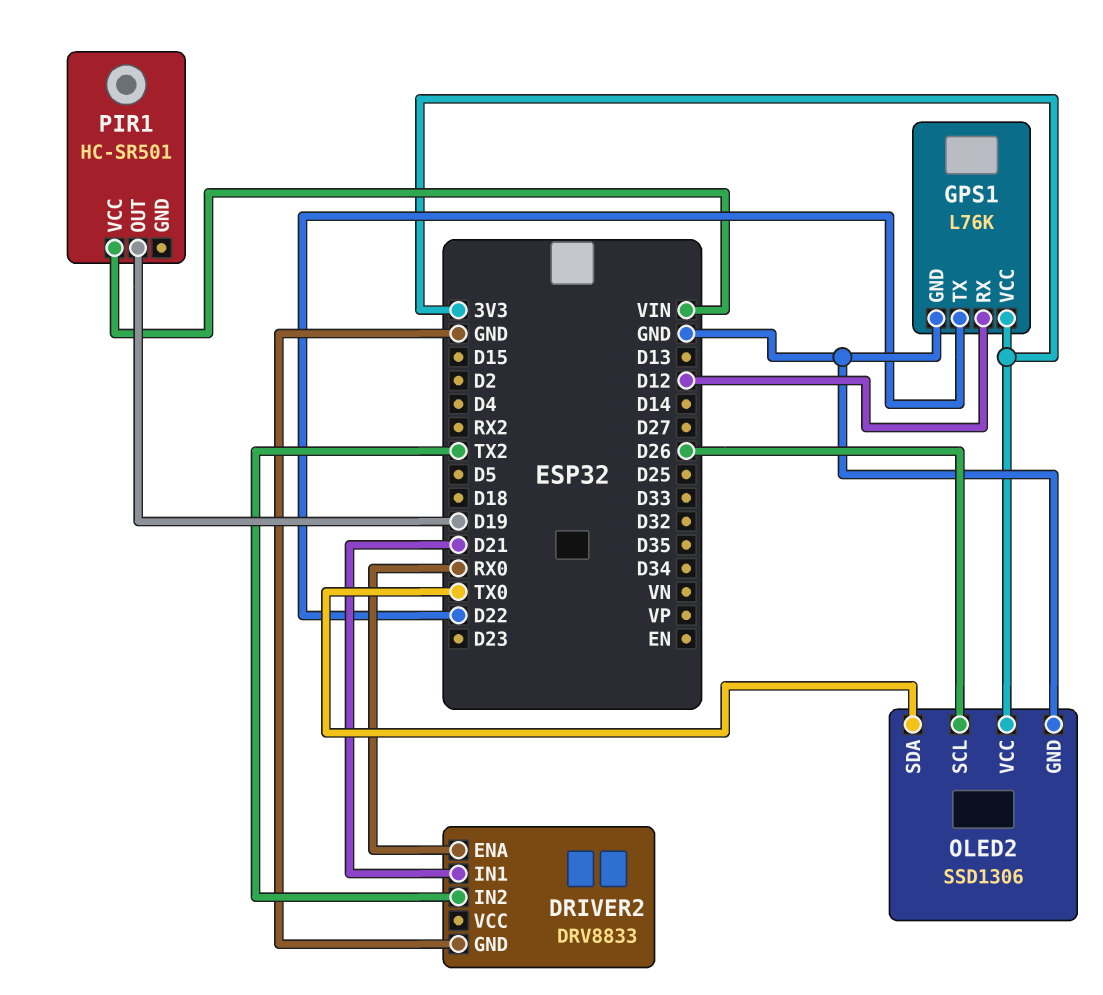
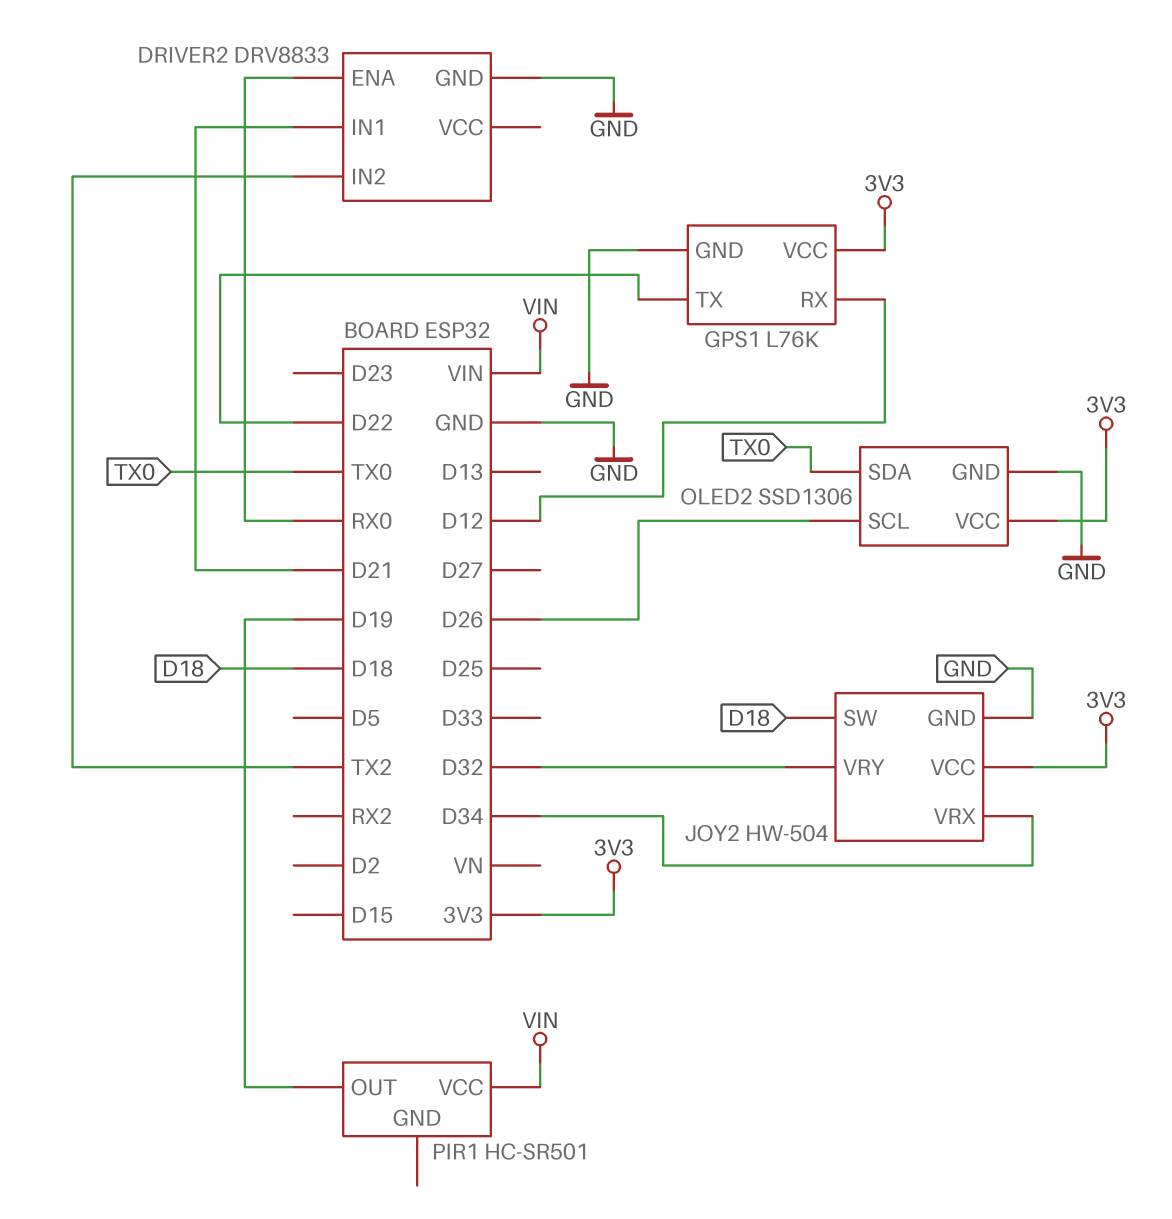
JOY2: none -> HW-504
JOY2 pin GND: none -> GND
JOY2 pin SW: none -> D18
JOY2 pin VCC: none -> 3V3
JOY2 pin VRX: none -> D34
JOY2 pin VRY: none -> D32

